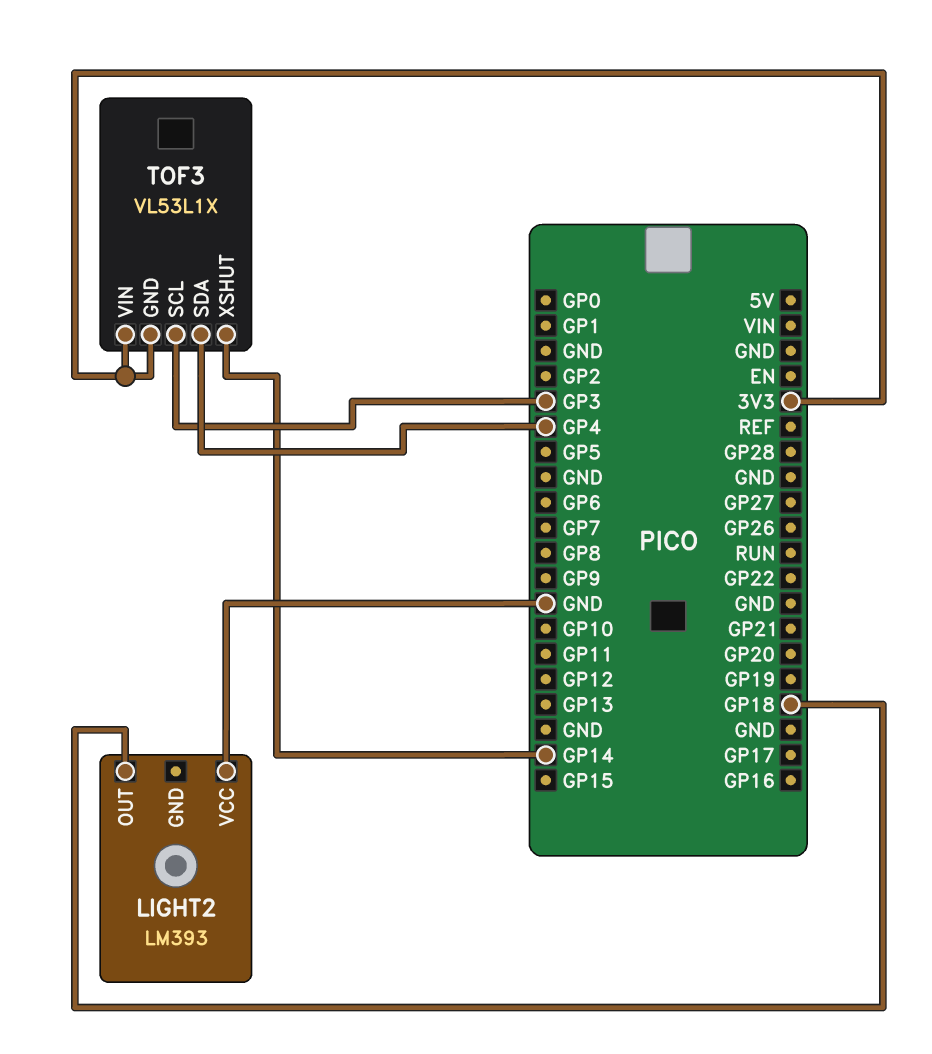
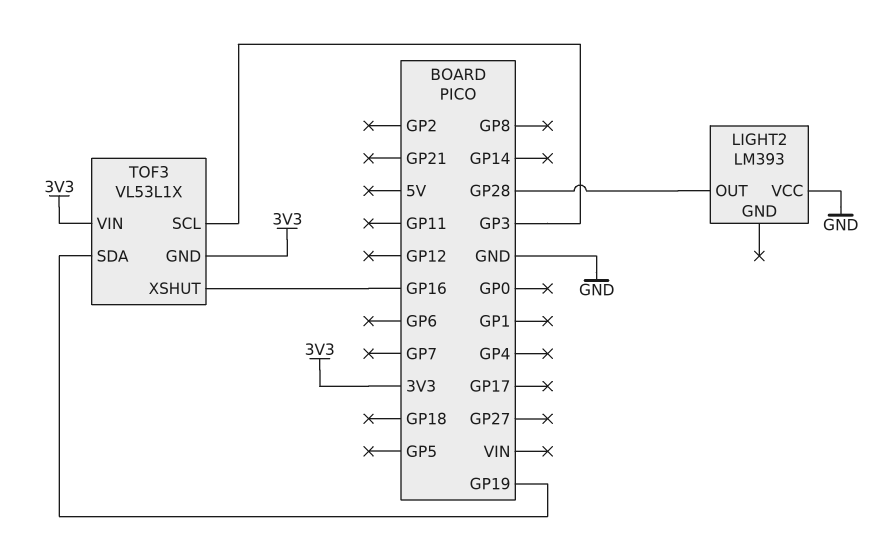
LIGHT2 pin OUT: GP18 -> GP28
TOF3 pin SDA: GP4 -> GP19
TOF3 pin XSHUT: GP14 -> GP16

